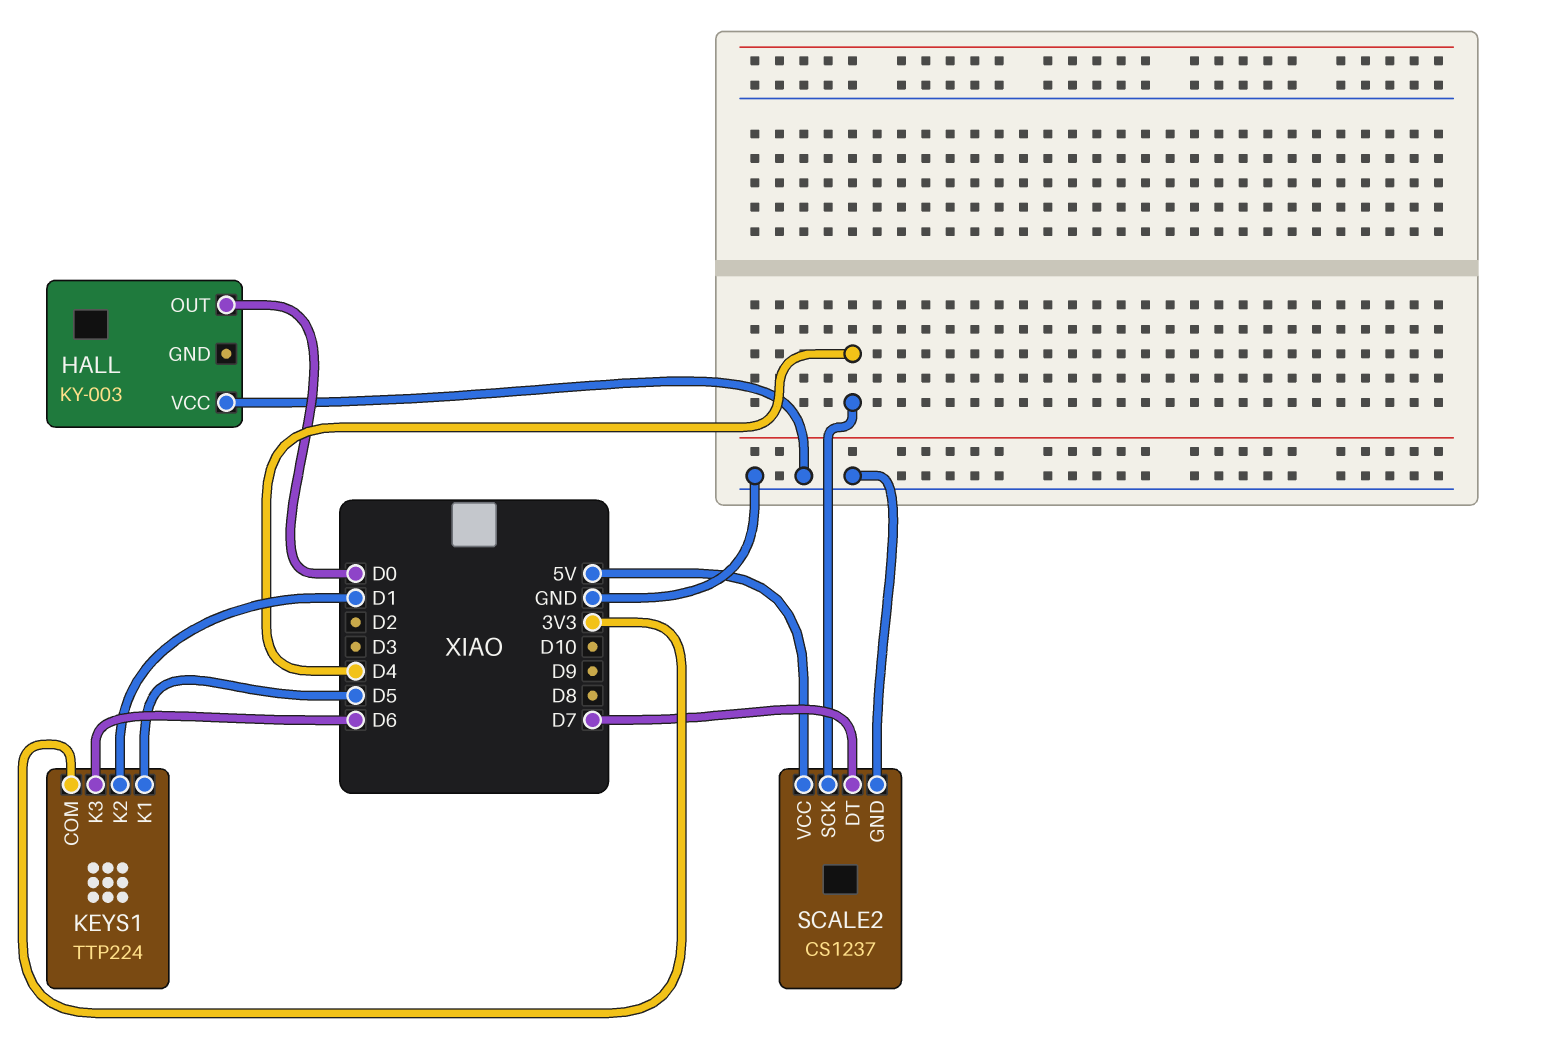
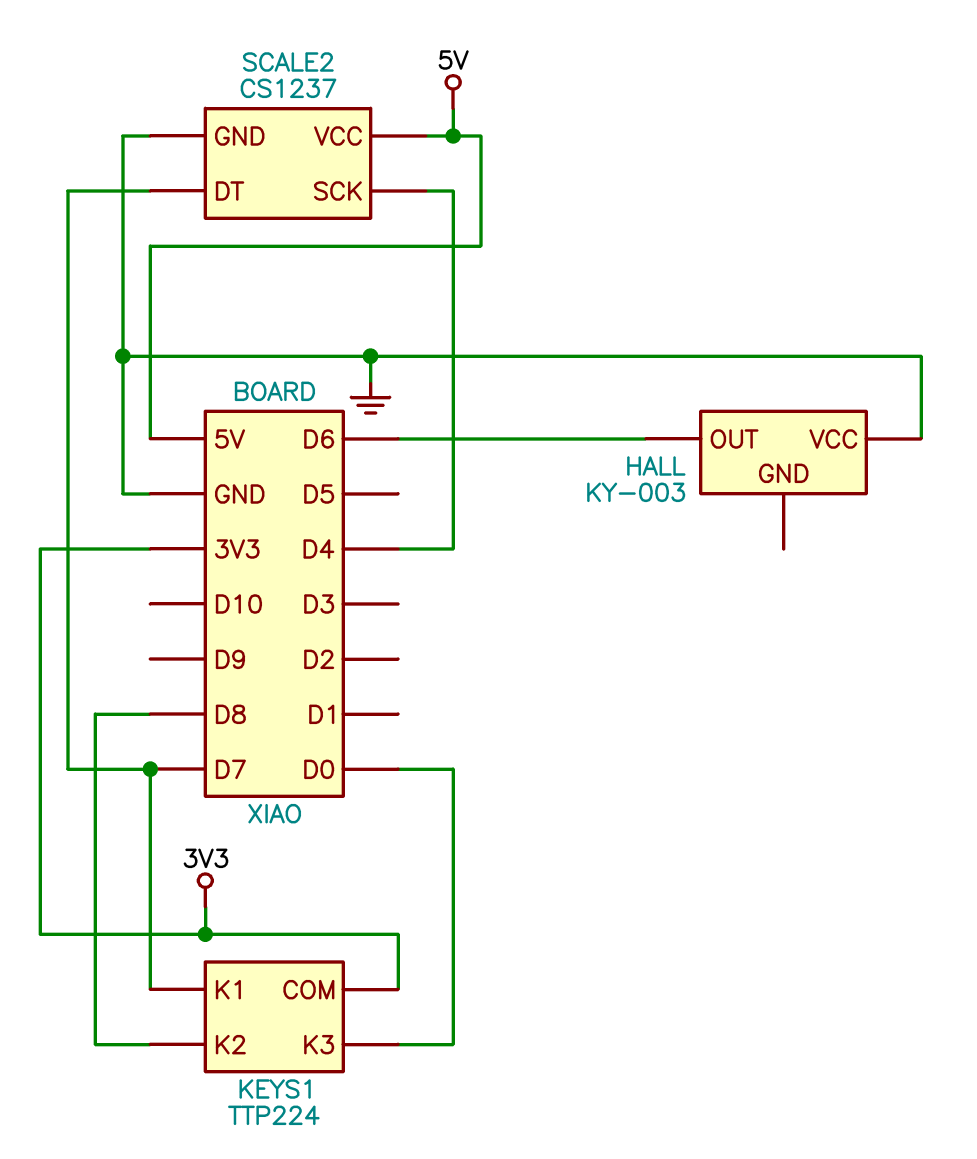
HALL pin OUT: D0 -> D6
KEYS1 pin K1: D5 -> D7
KEYS1 pin K2: D1 -> D8
KEYS1 pin K3: D6 -> D0

